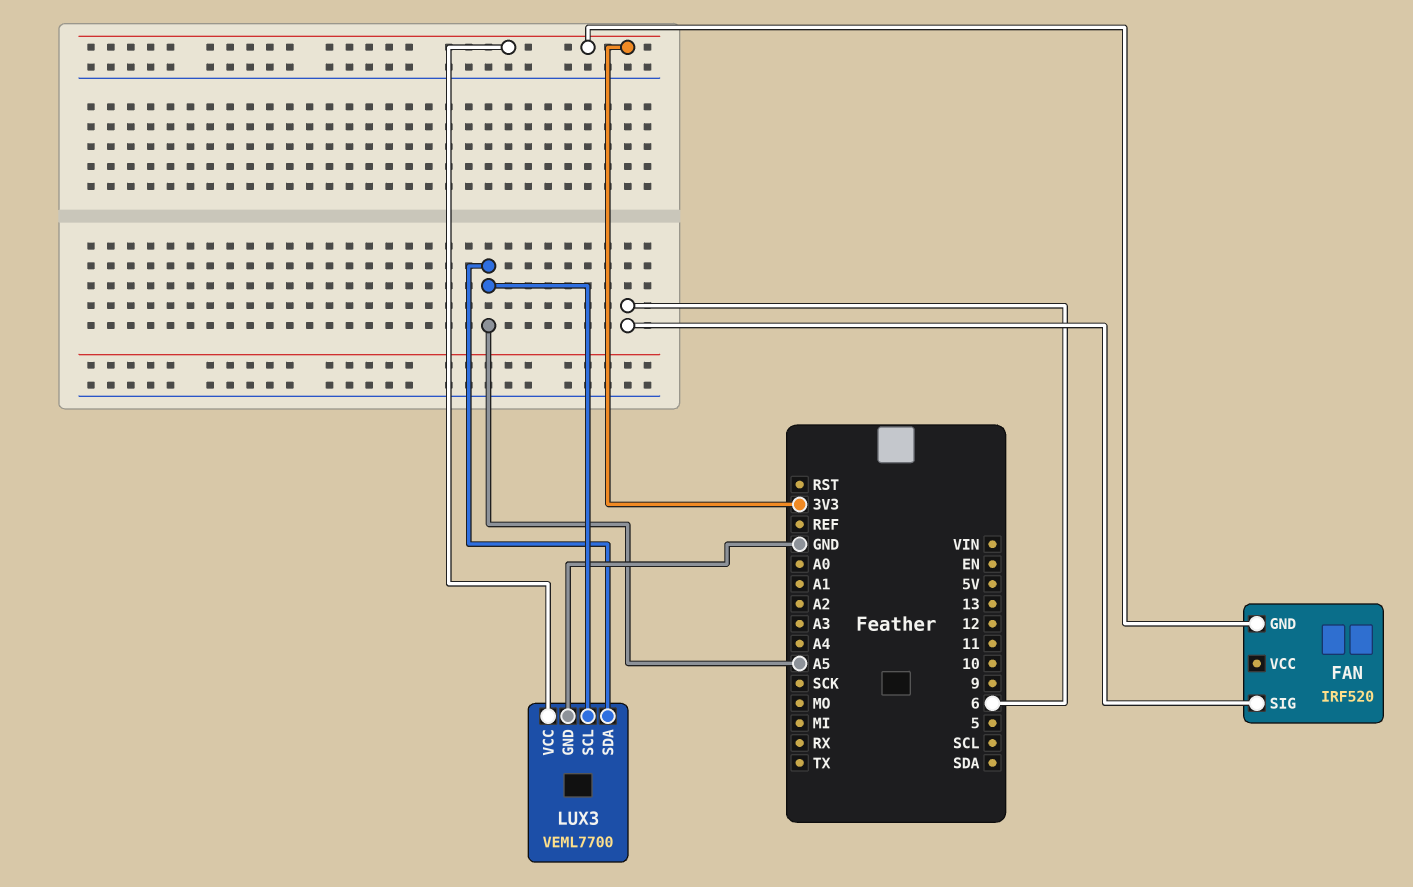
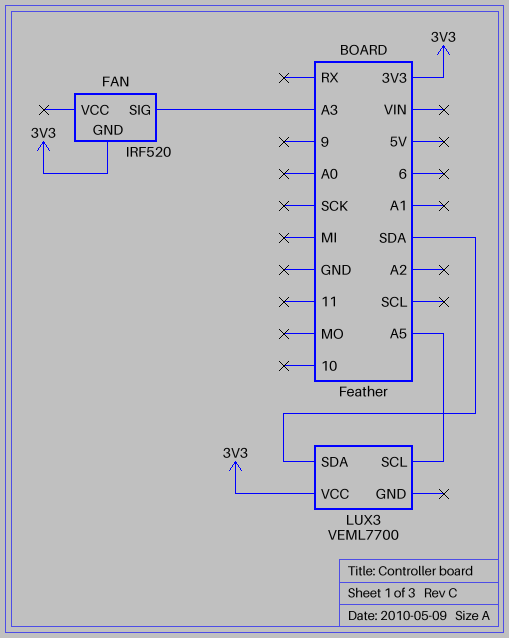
FAN pin SIG: 6 -> A3
LUX3 pin GND: GND -> none
LUX3 pin SDA: A5 -> SDA

